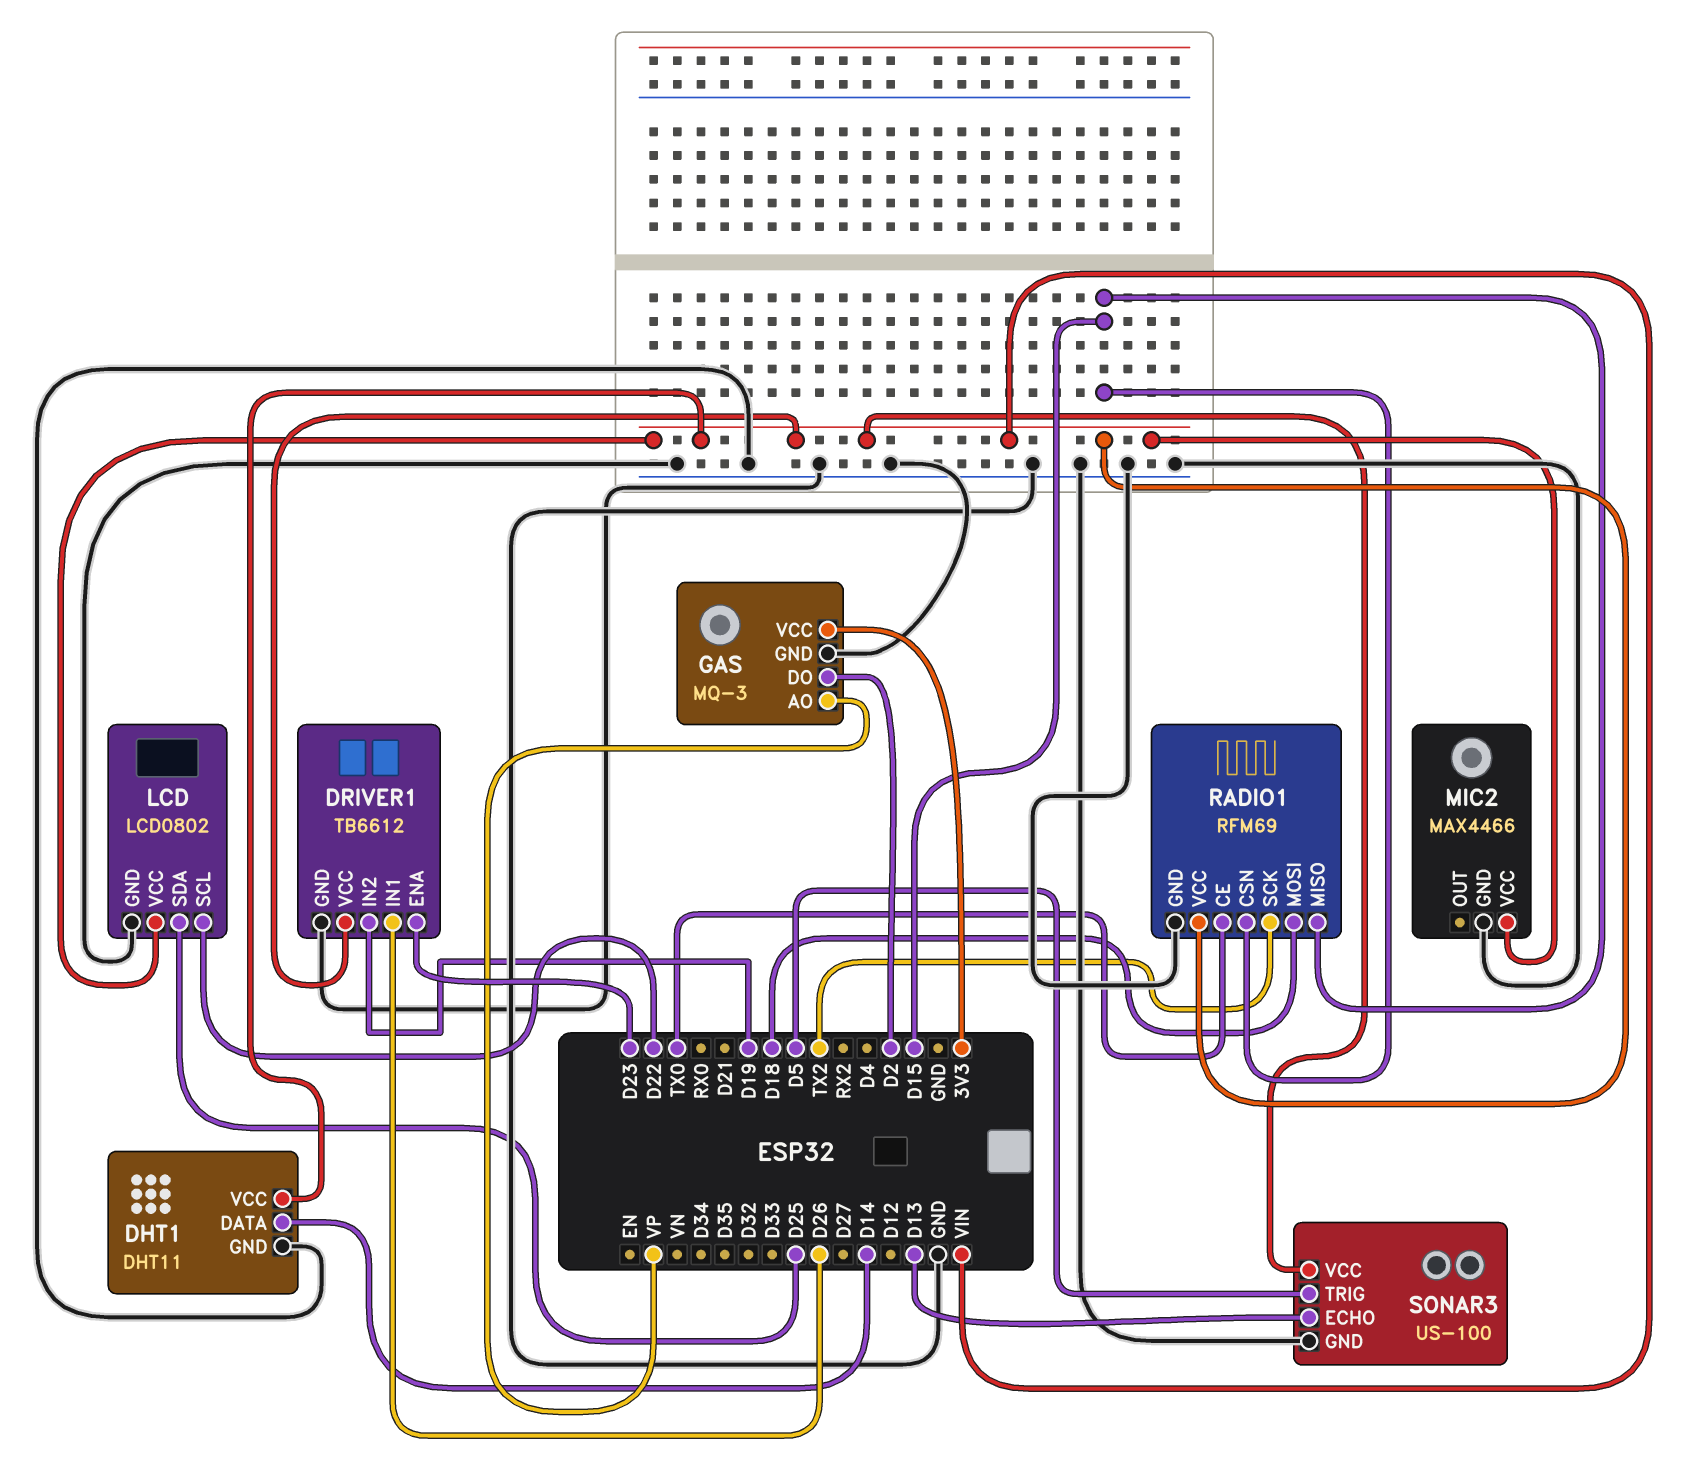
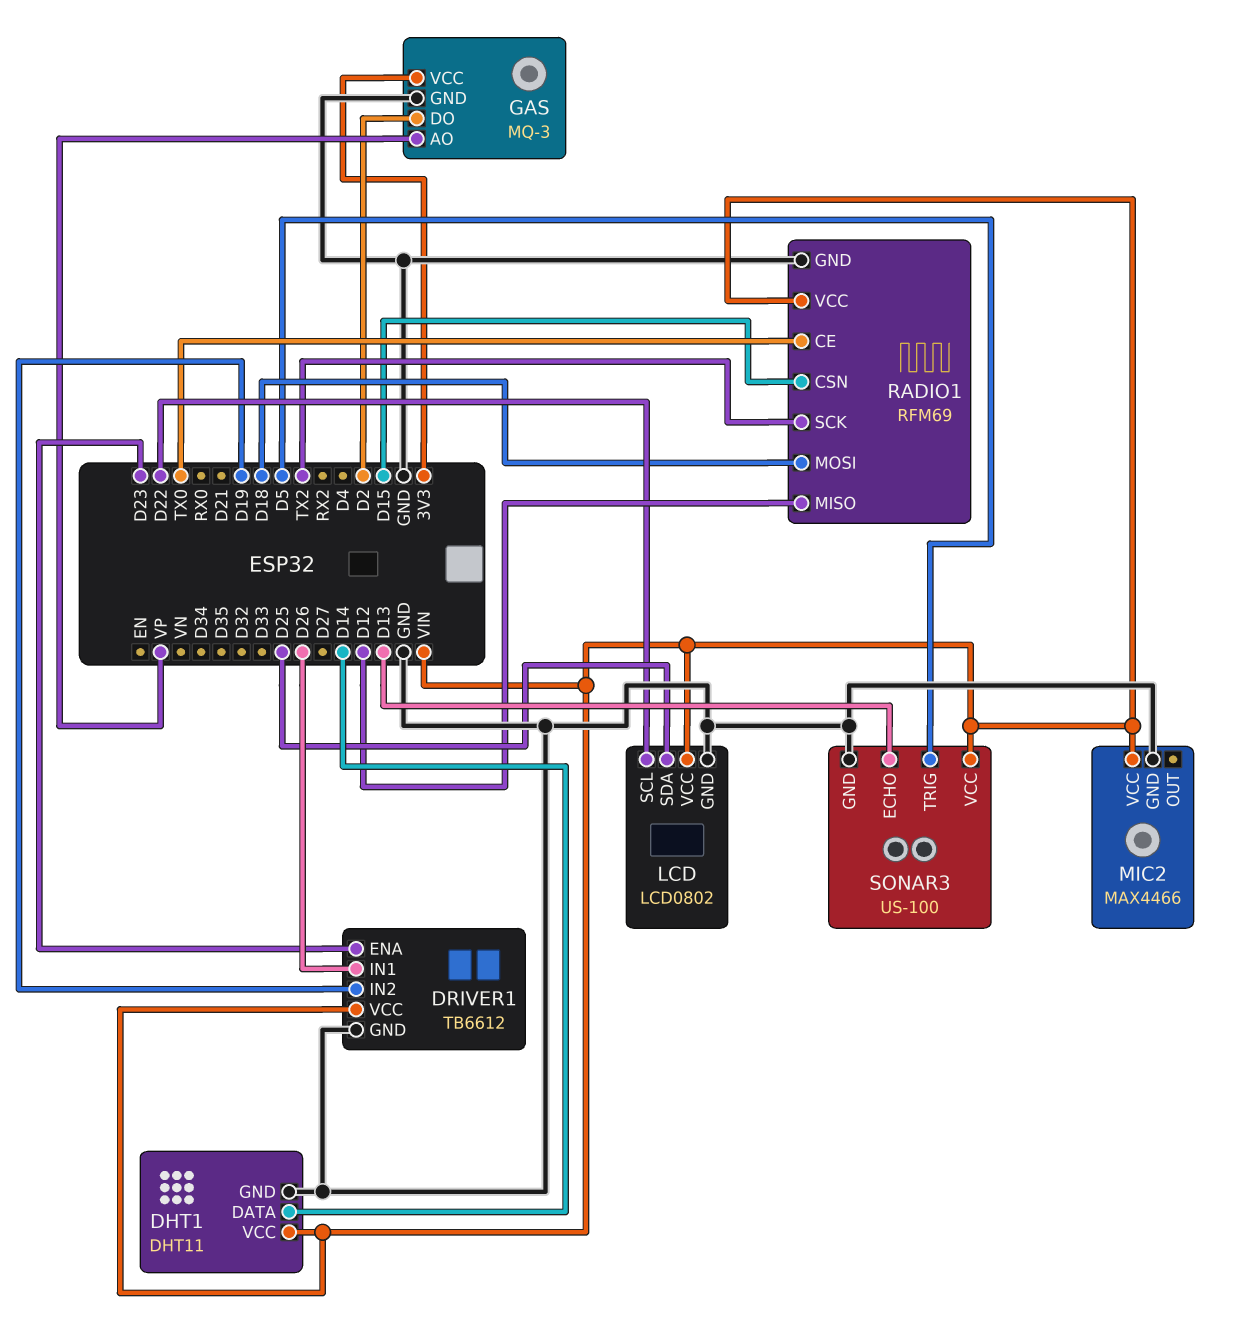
RADIO1 pin MISO: D15 -> D12

